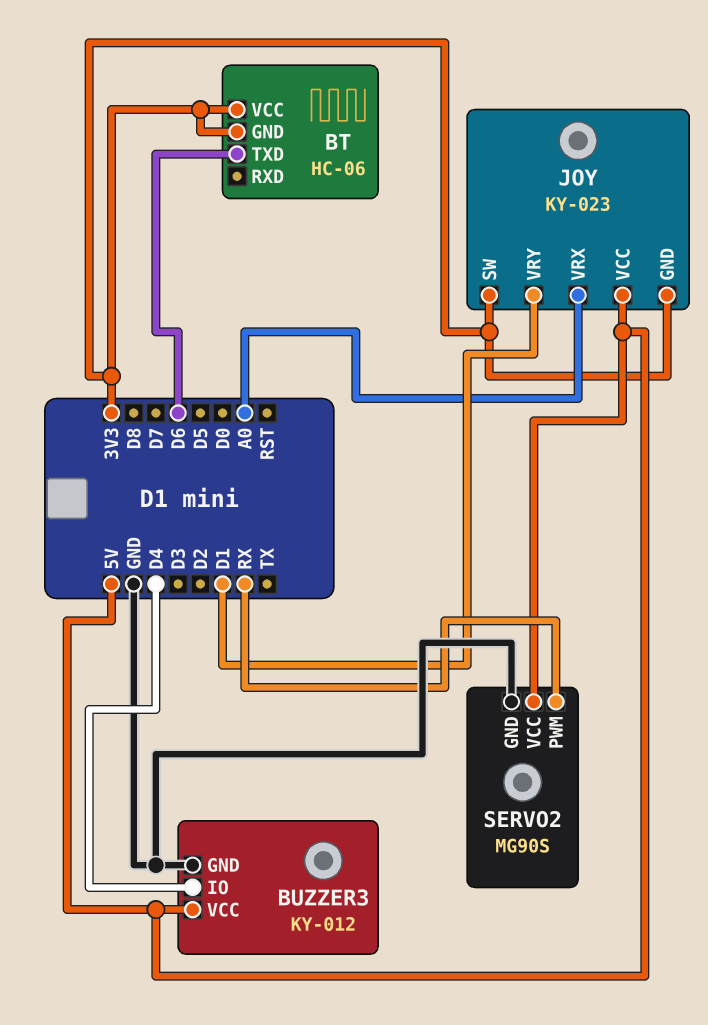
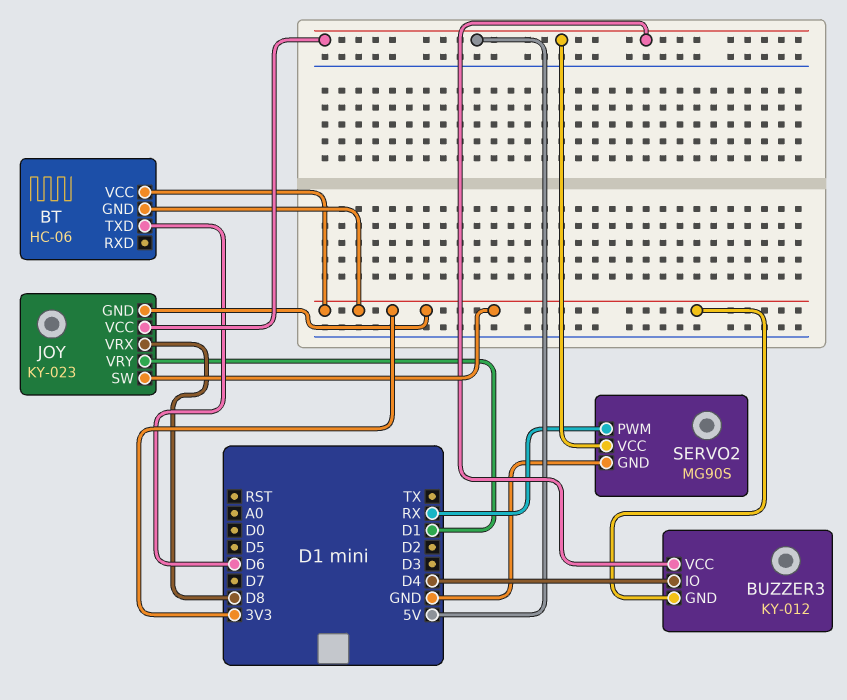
BUZZER3 pin GND: GND -> 3V3
JOY pin VRX: A0 -> D8

